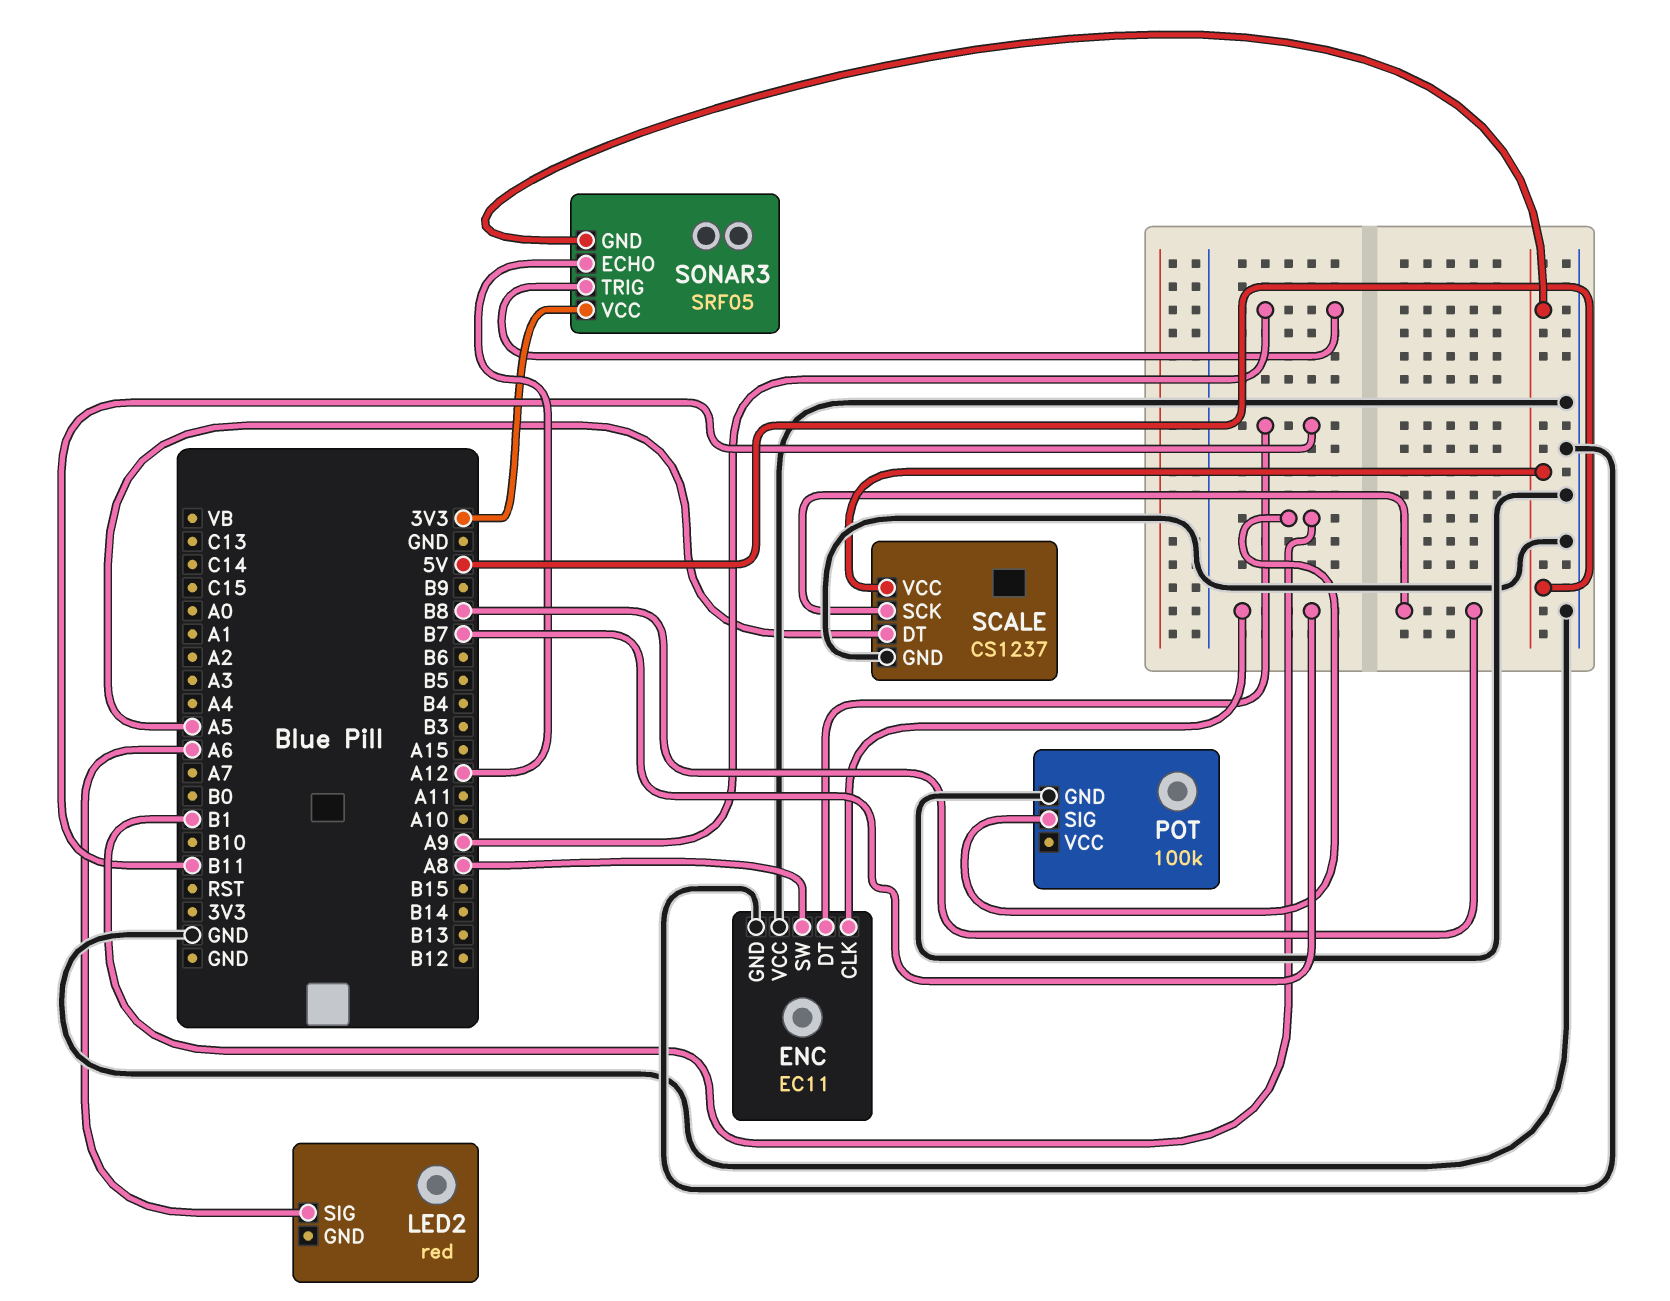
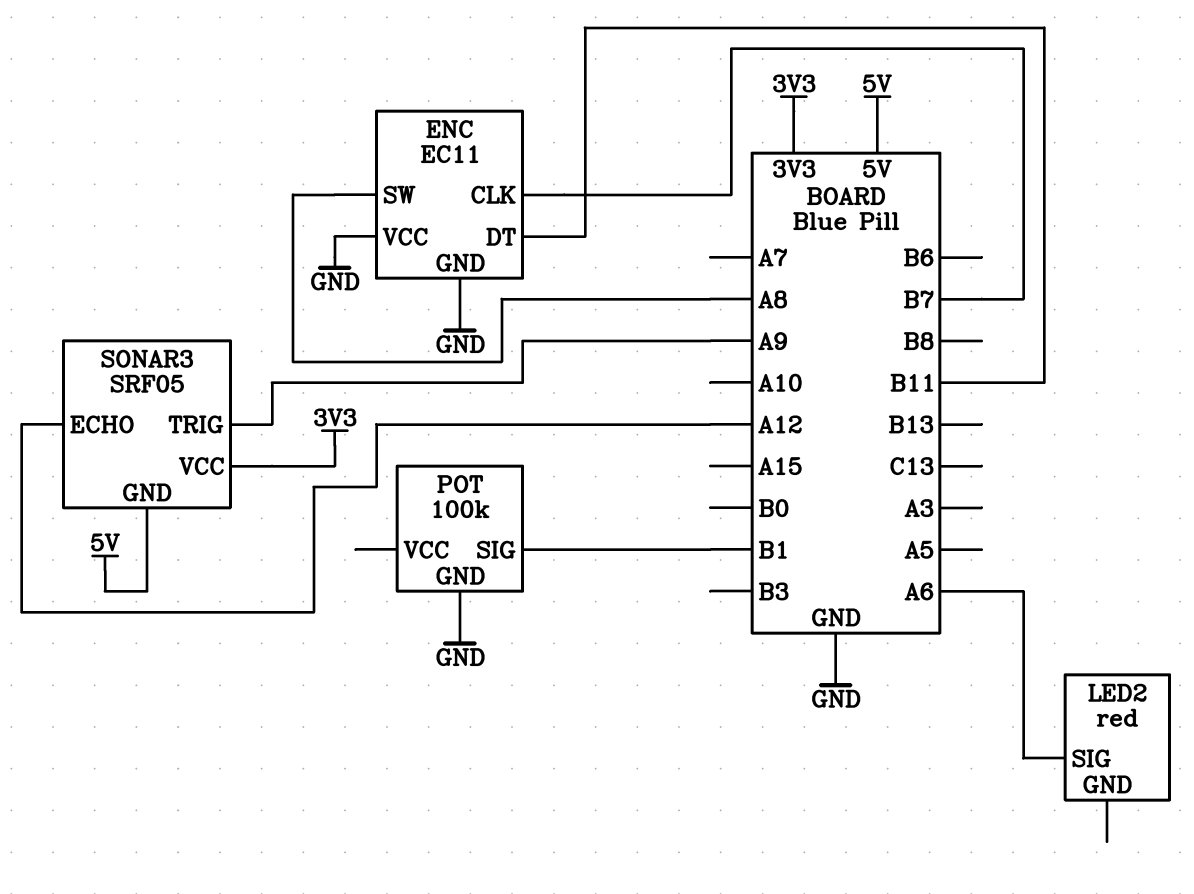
SCALE: CS1237 -> none
SCALE pin DT: A5 -> none
SCALE pin GND: GND -> none
SCALE pin SCK: B8 -> none
SCALE pin VCC: 5V -> none

